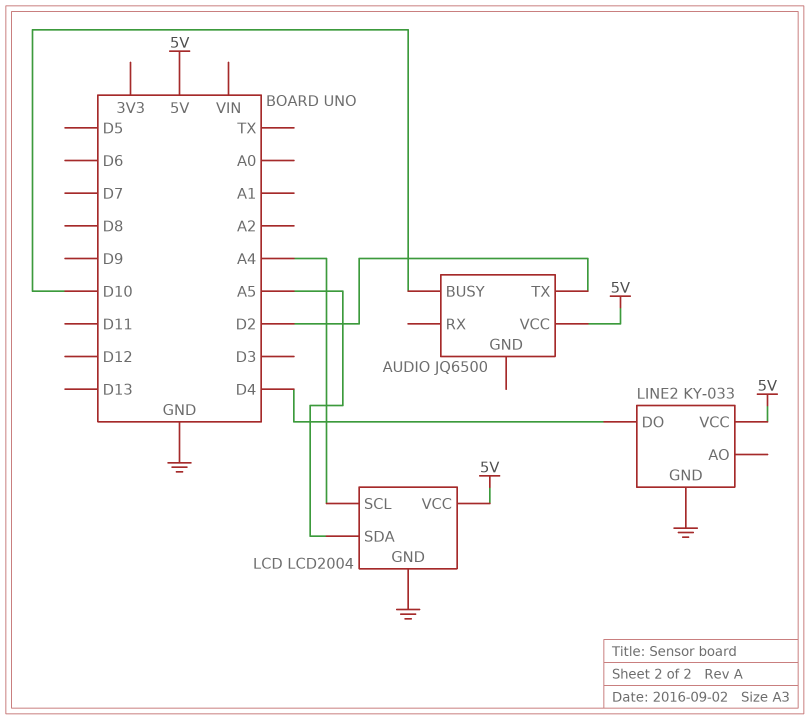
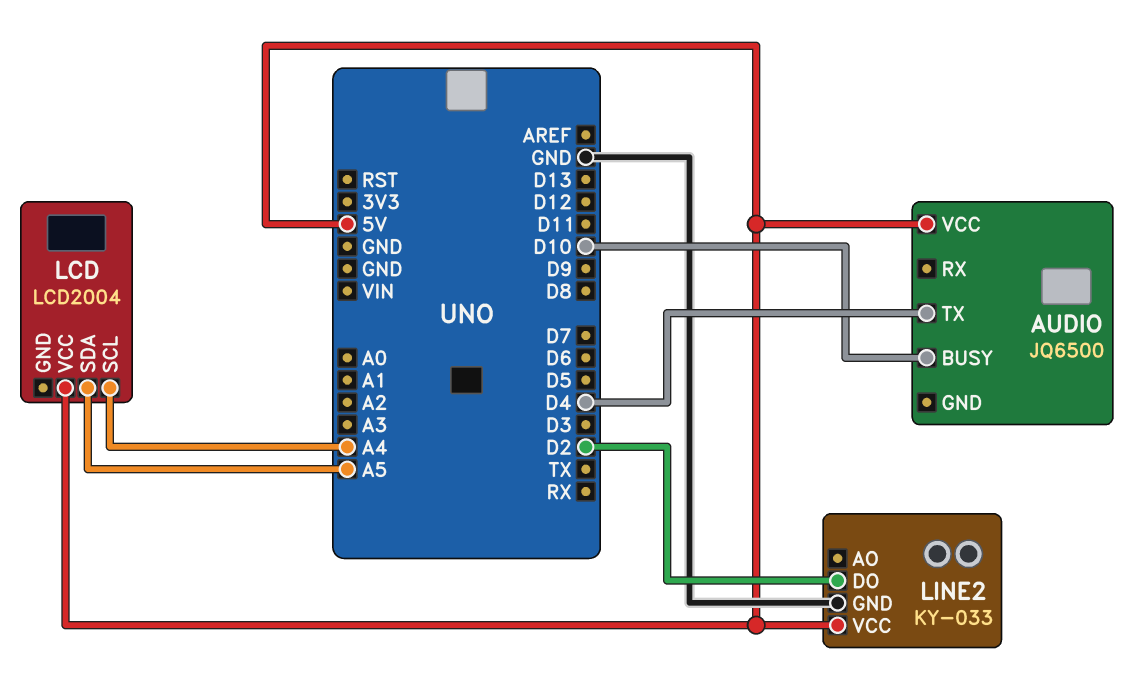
AUDIO pin TX: D2 -> D4
LCD pin GND: GND -> none
LINE2 pin DO: D4 -> D2

